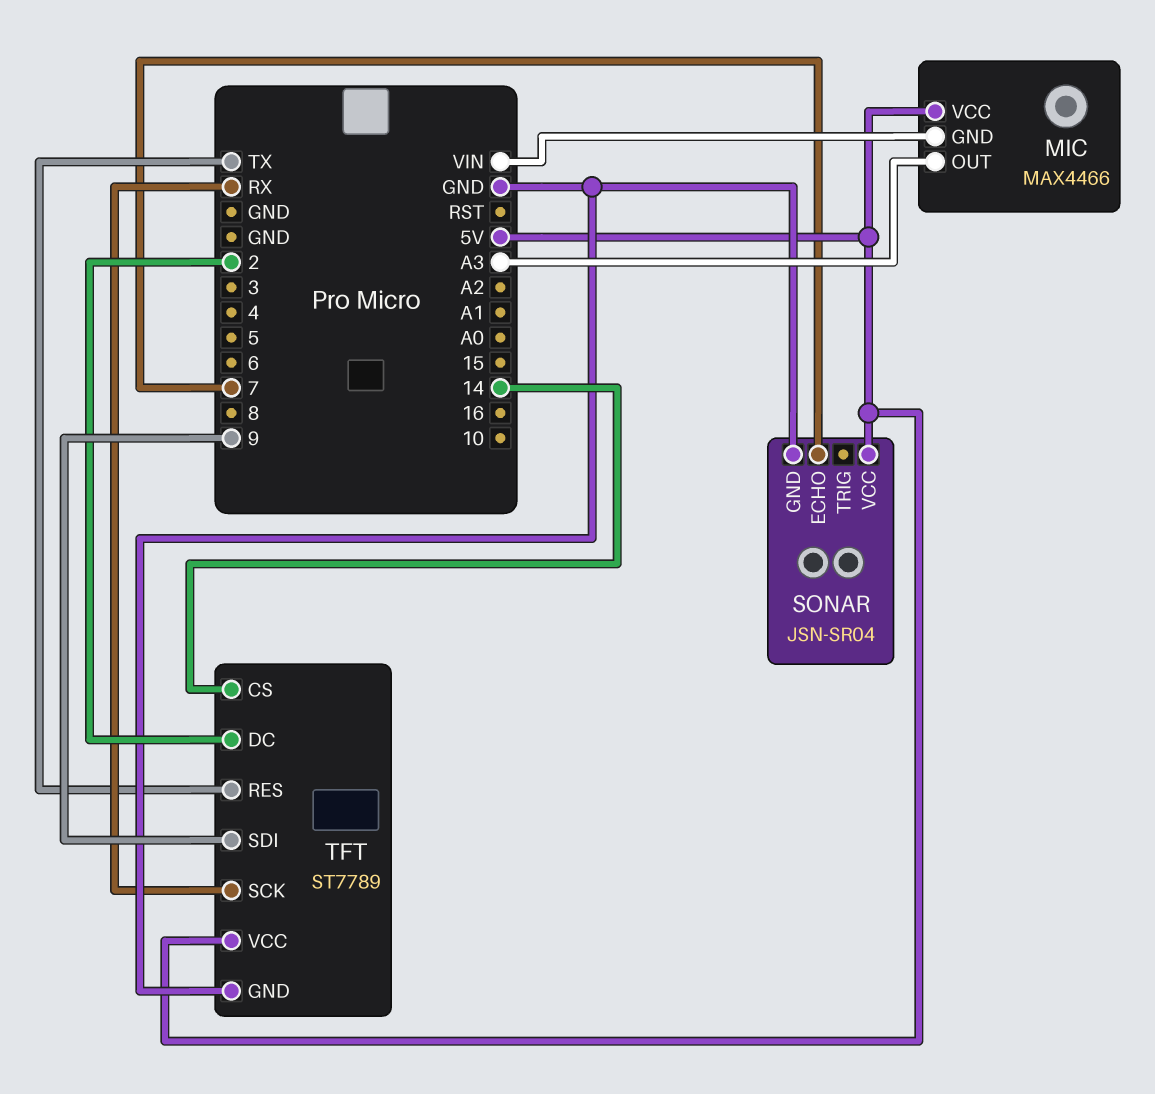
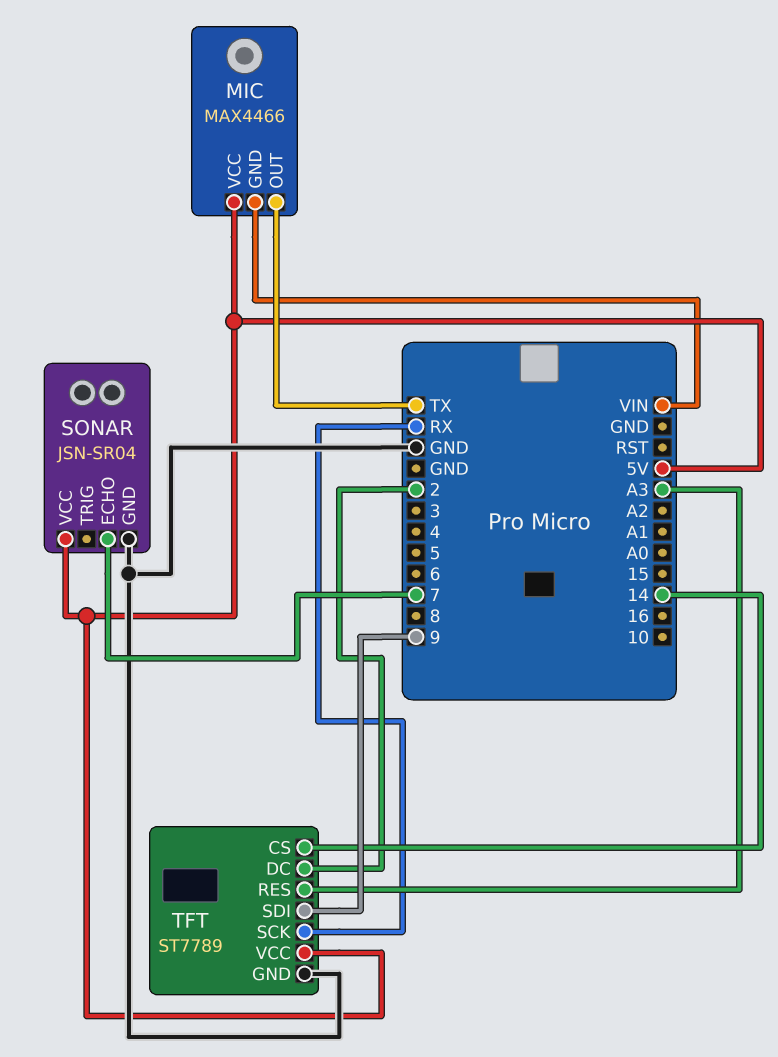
MIC pin OUT: A3 -> TX
TFT pin RES: TX -> A3

